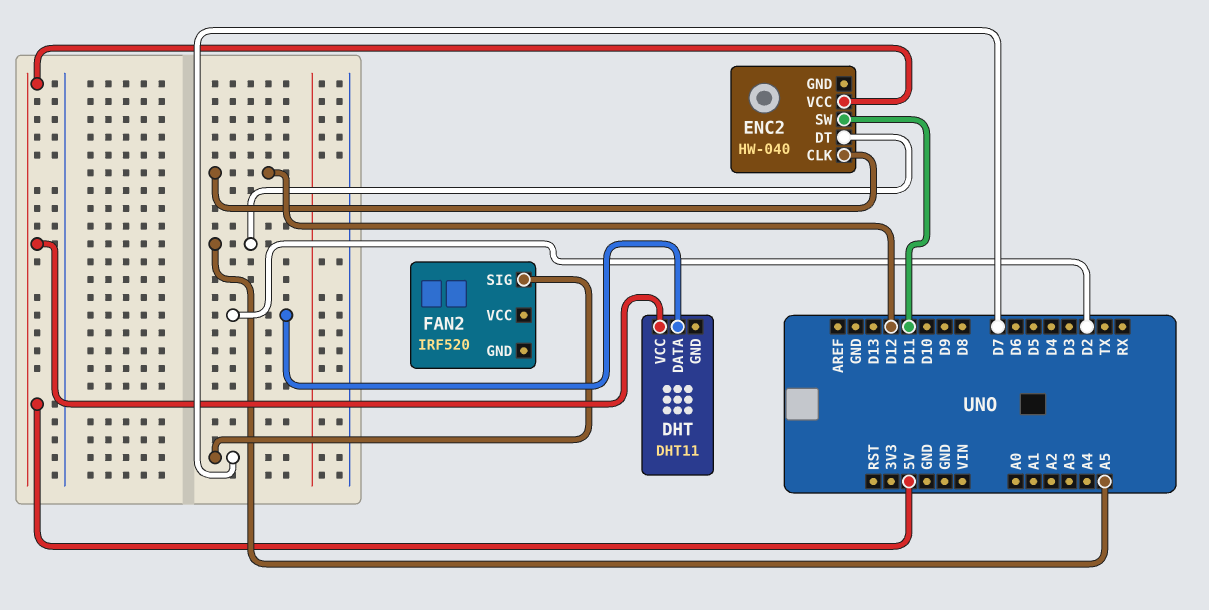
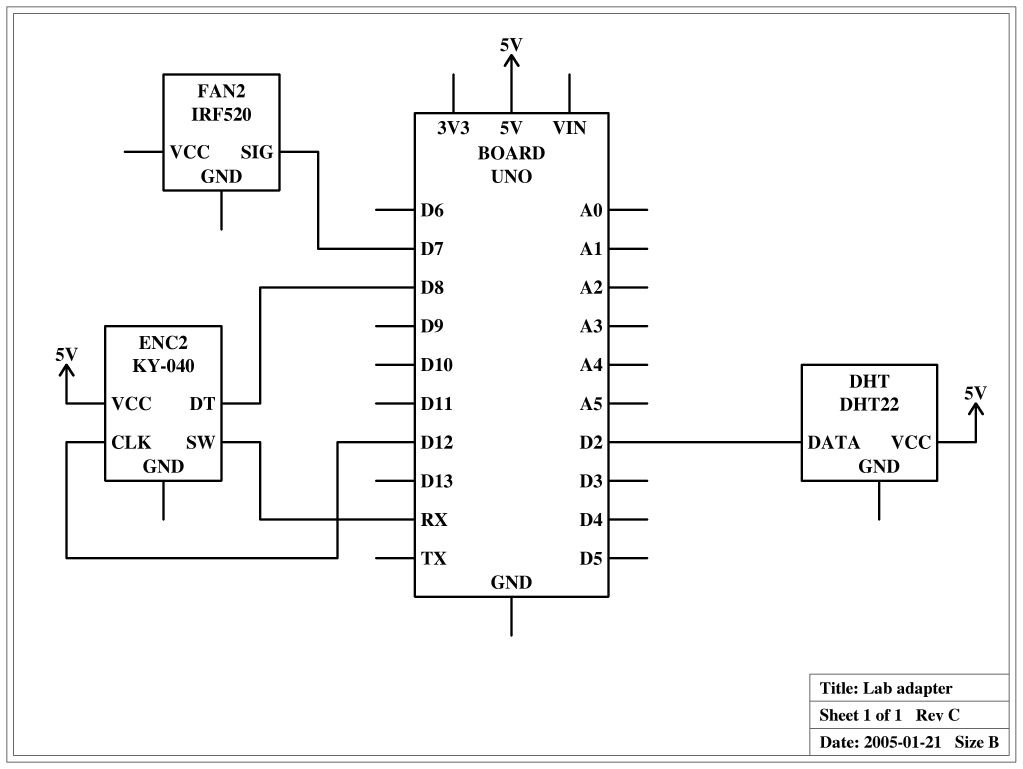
DHT: DHT11 -> DHT22
ENC2: HW-040 -> KY-040
ENC2 pin DT: A5 -> D8
ENC2 pin SW: D11 -> RX

